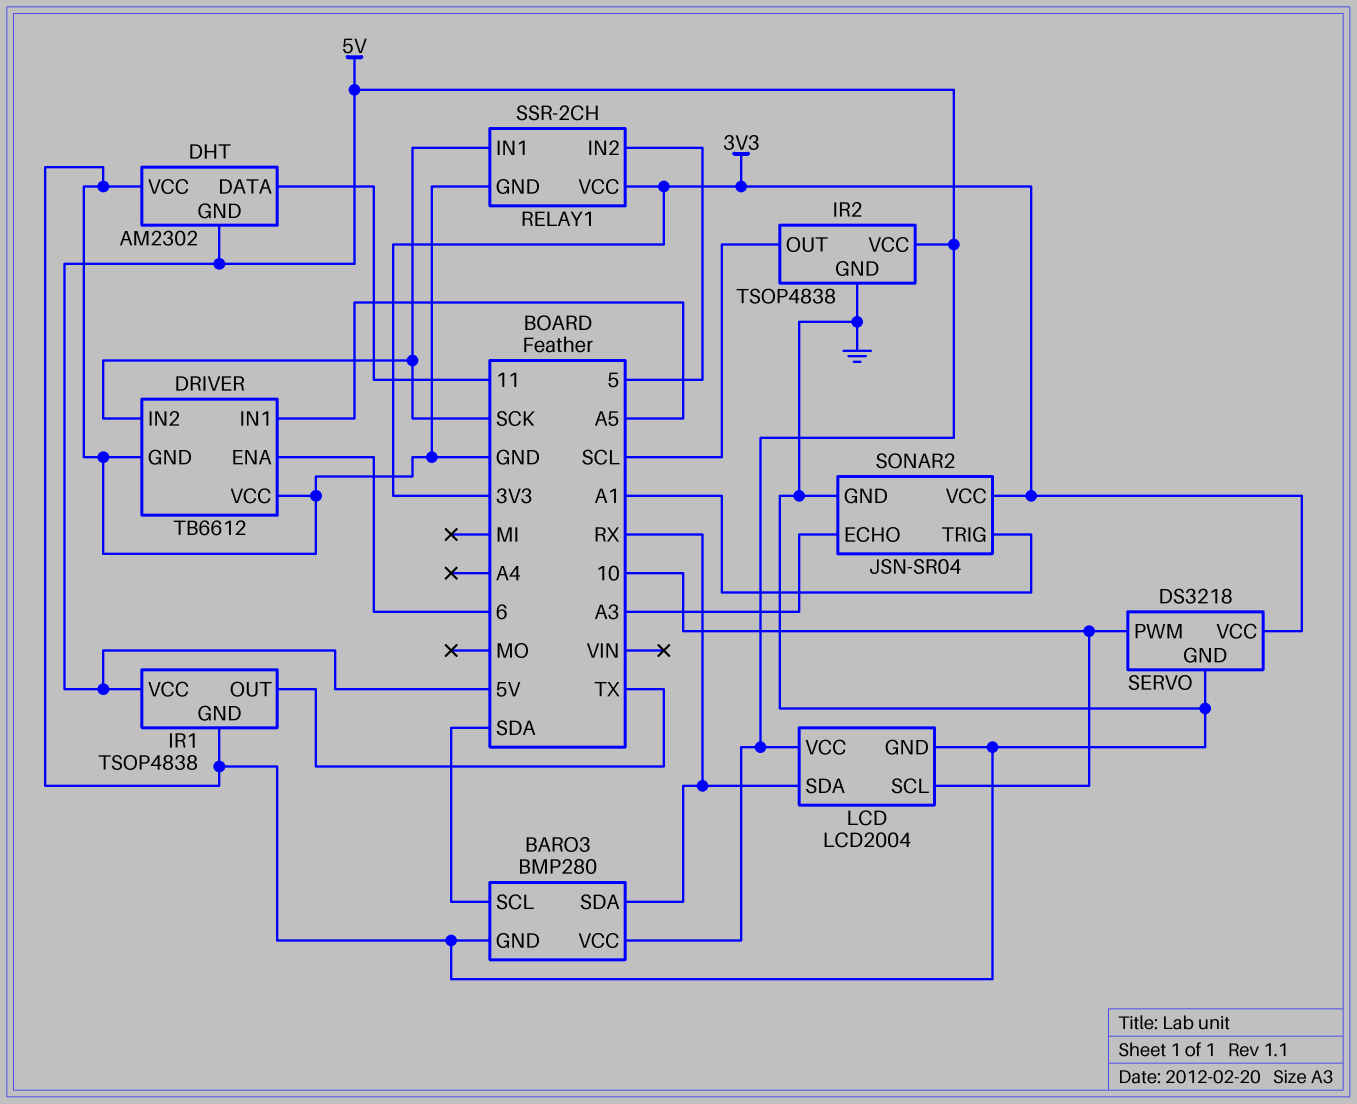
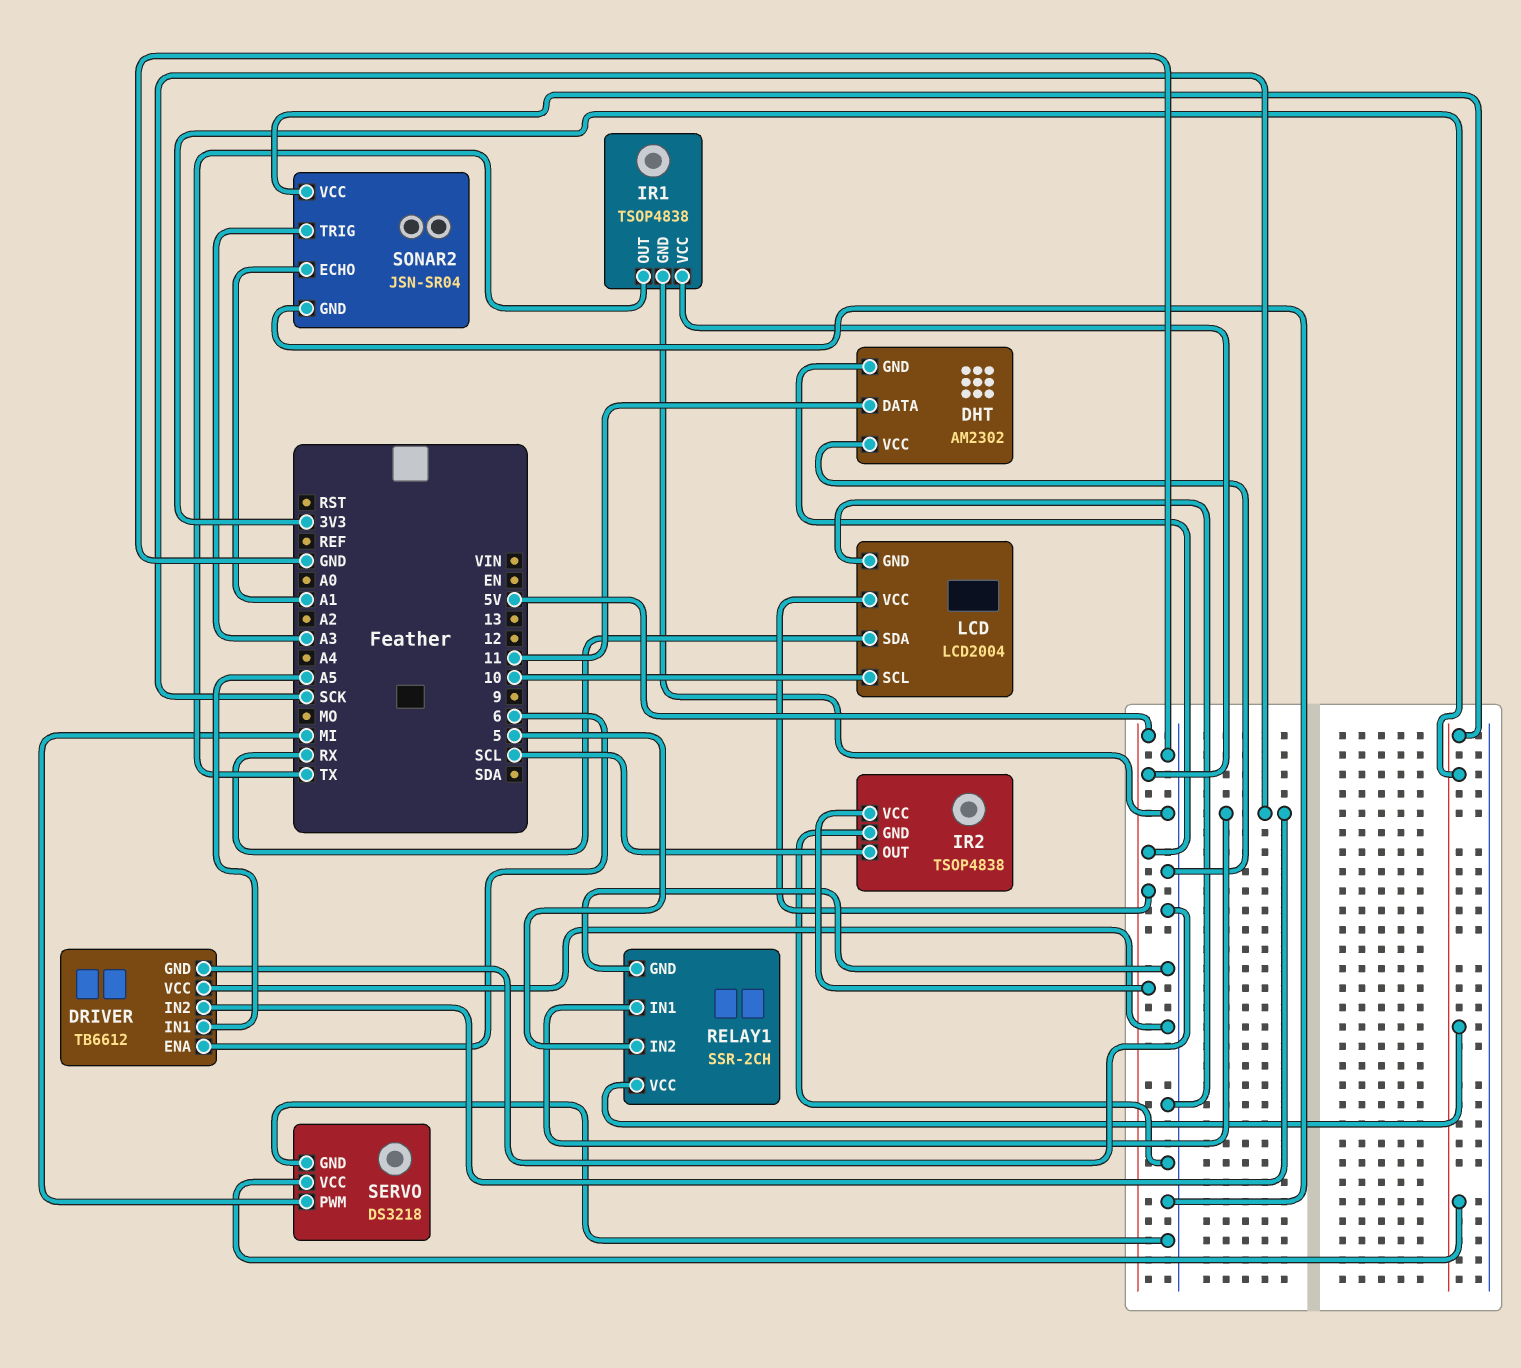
BARO3: BMP280 -> none
BARO3 pin GND: GND -> none
BARO3 pin SCL: SDA -> none
BARO3 pin SDA: RX -> none
BARO3 pin VCC: 5V -> none
SERVO pin PWM: 10 -> MI
SONAR2 pin ECHO: A3 -> A1
SONAR2 pin TRIG: A1 -> A3

